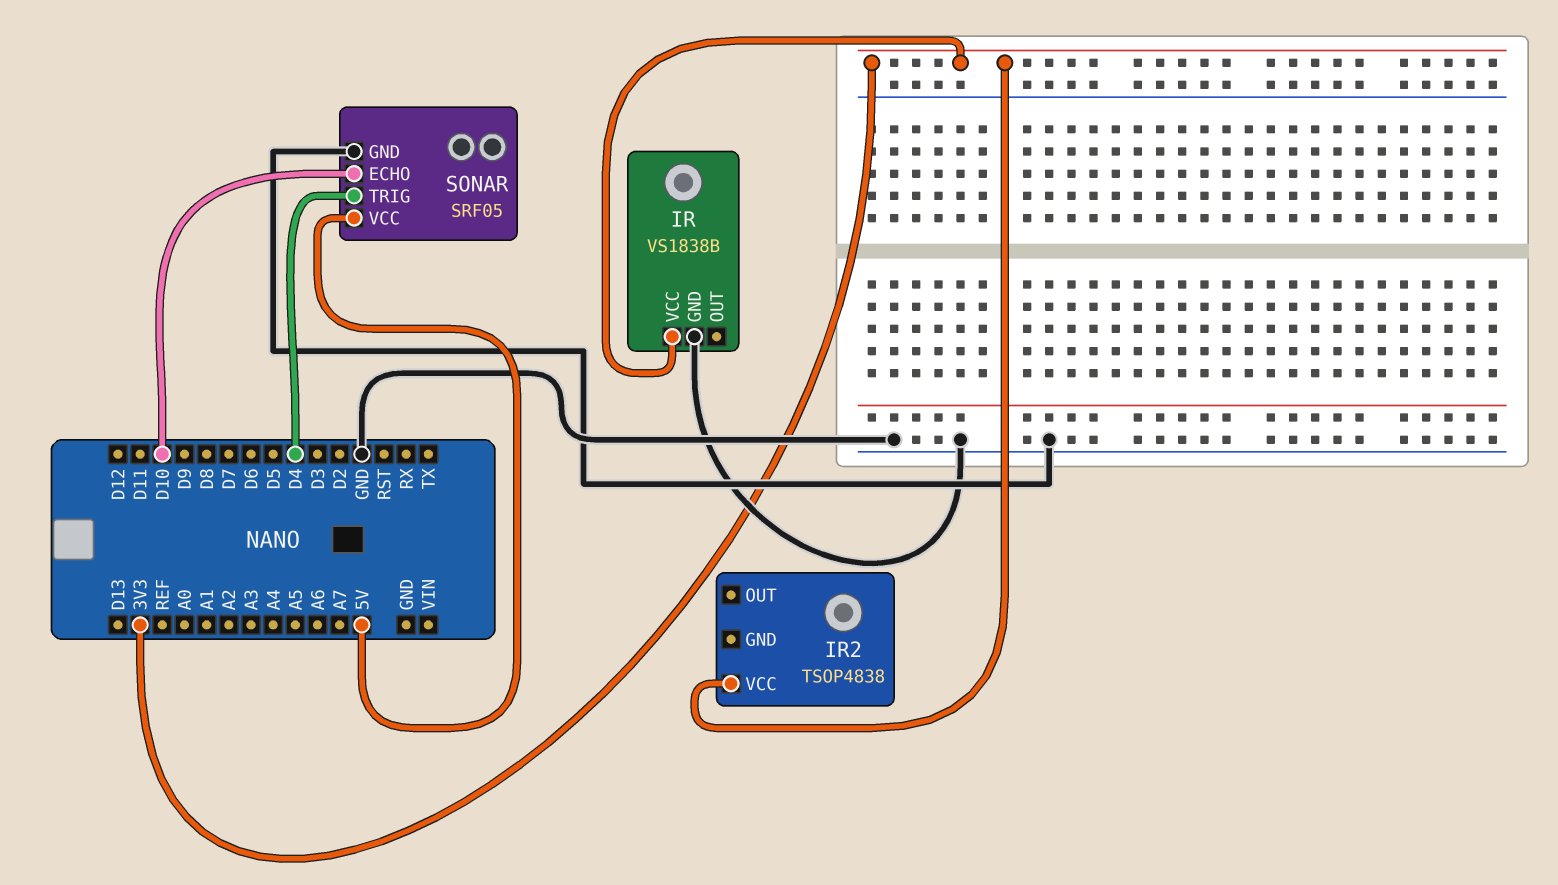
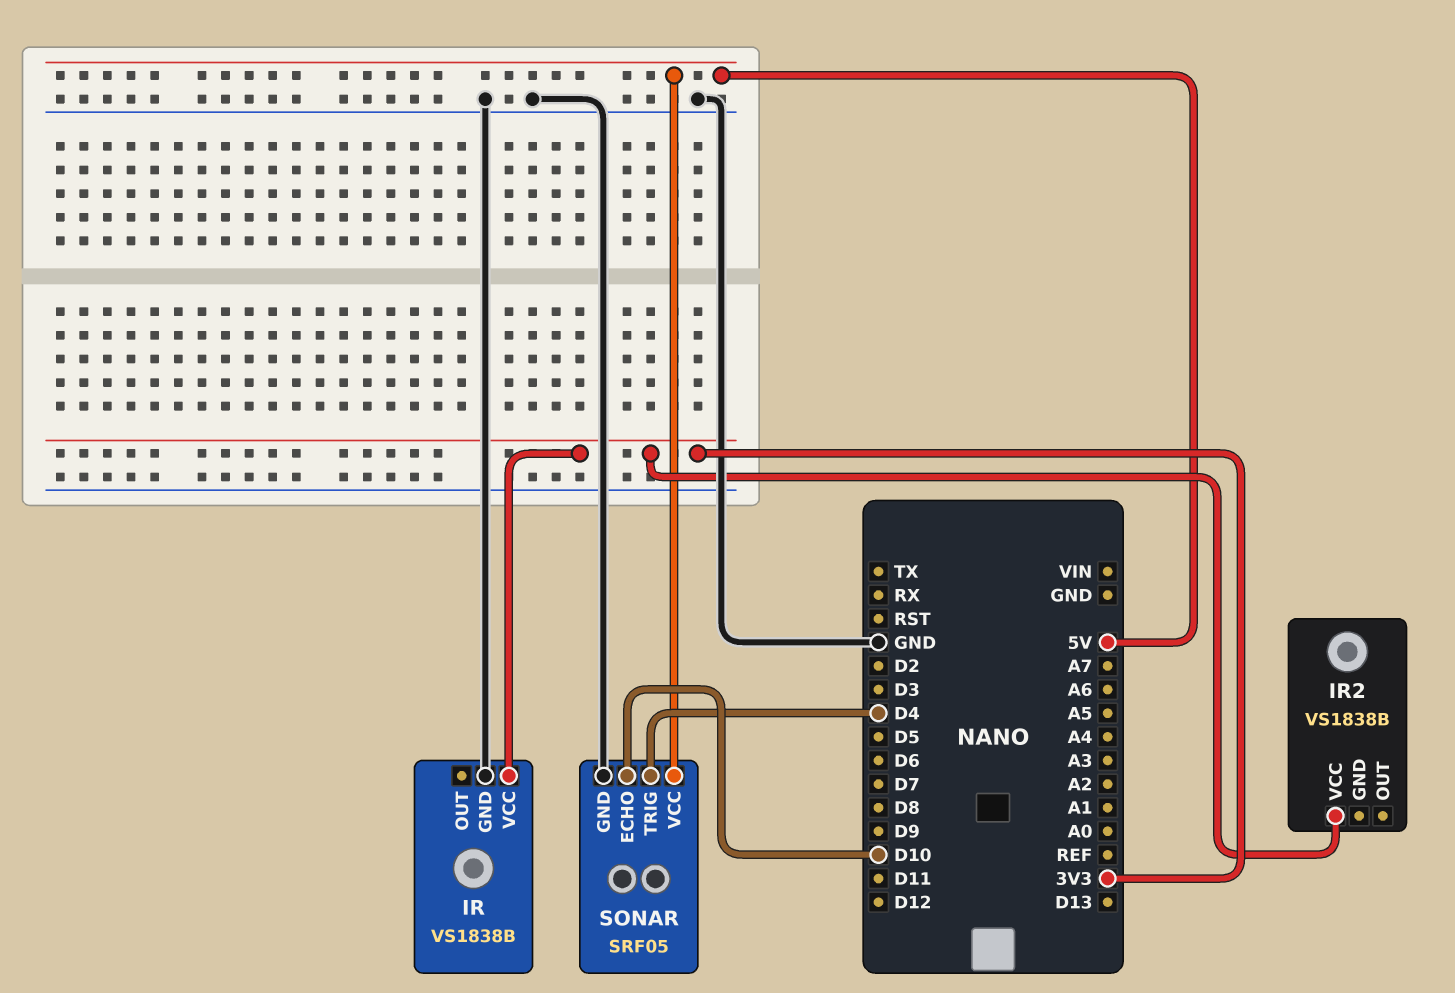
IR2: TSOP4838 -> VS1838B

